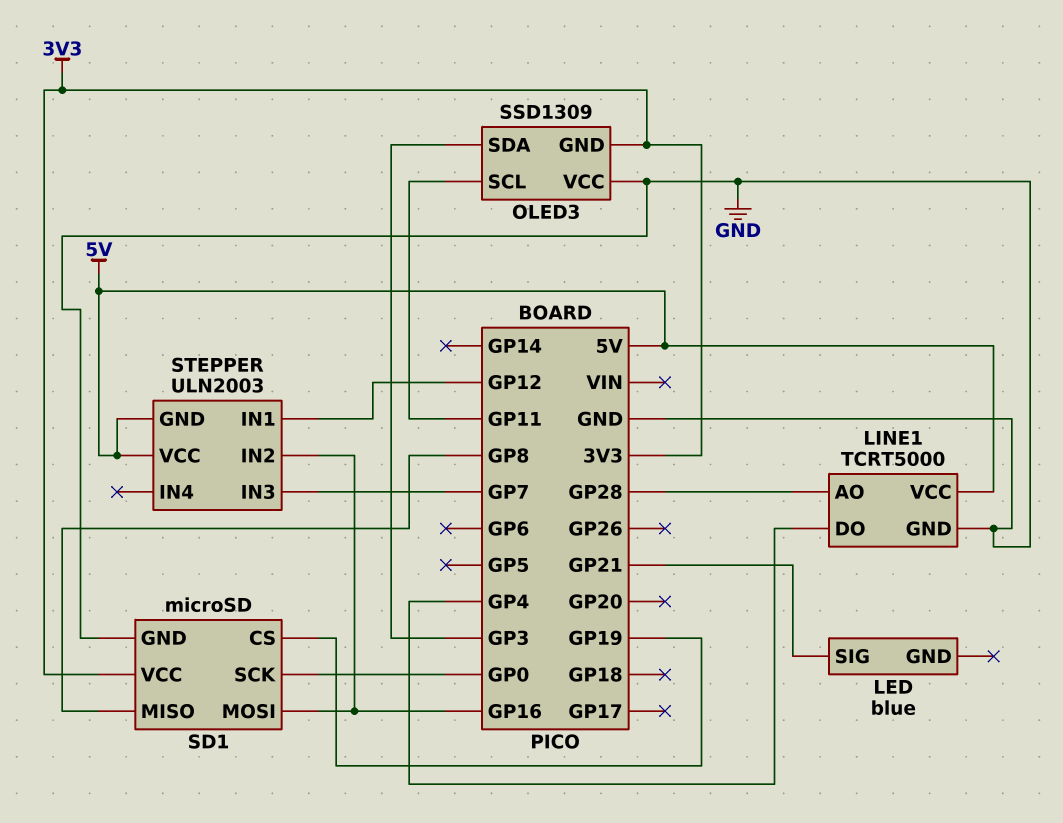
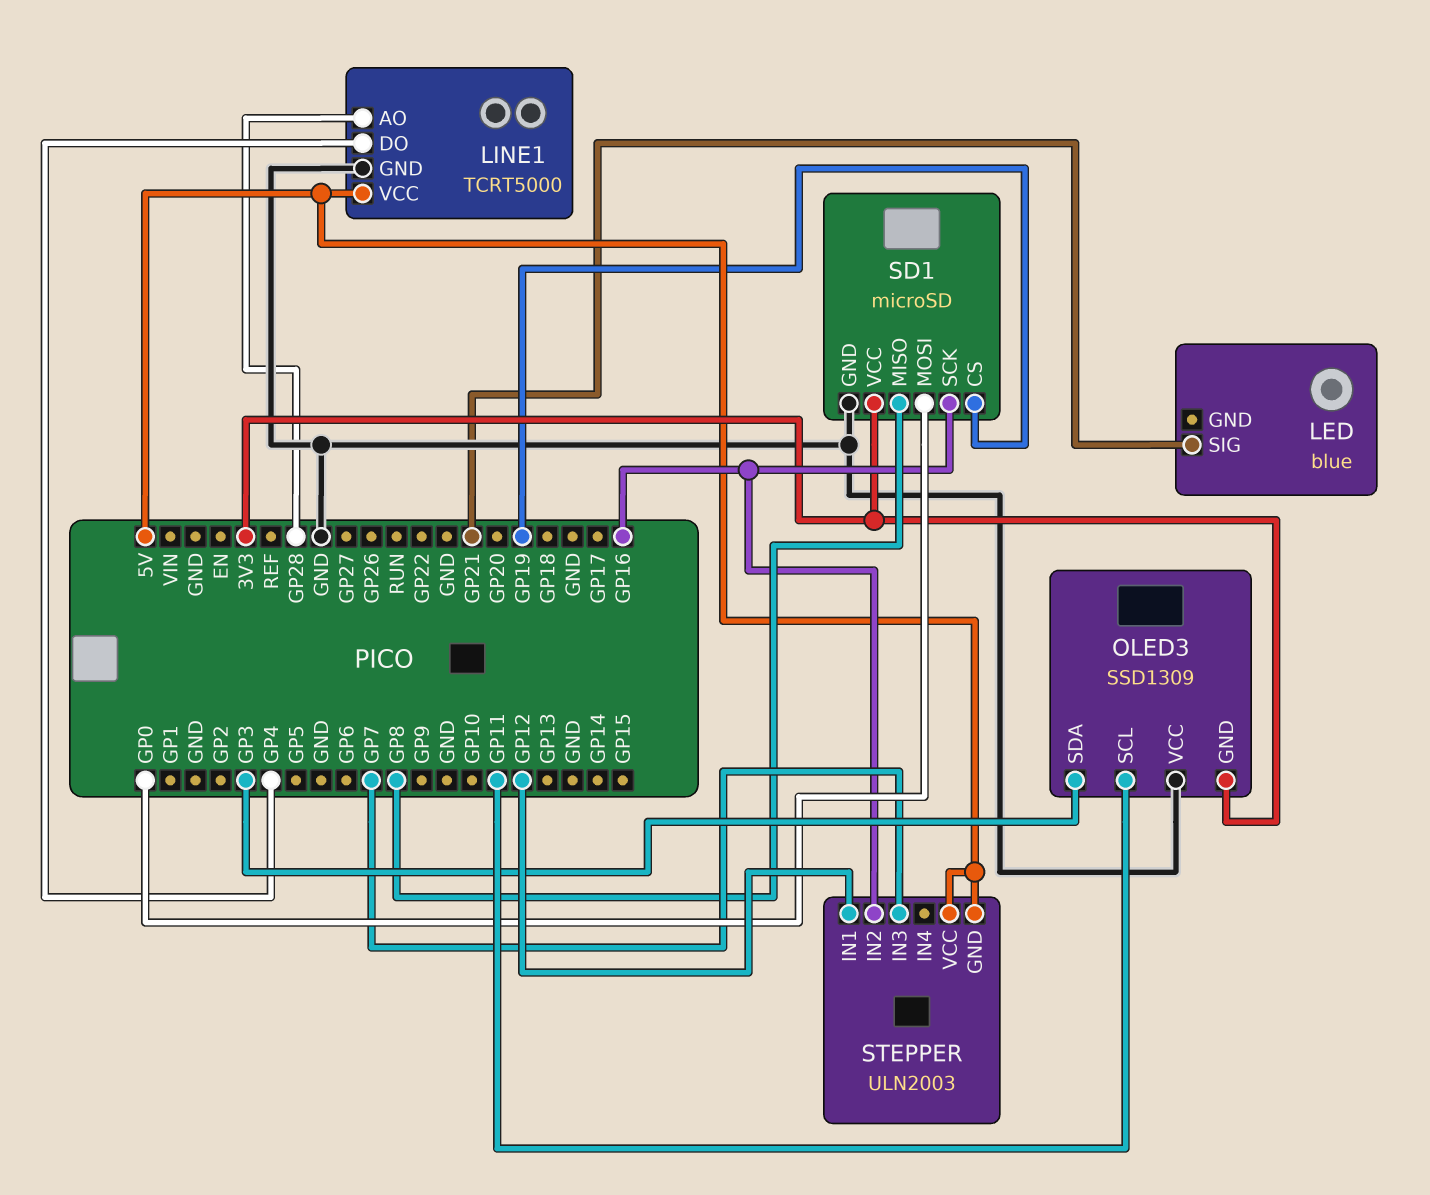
SD1 pin MOSI: GP16 -> GP0
SD1 pin SCK: GP0 -> GP16

